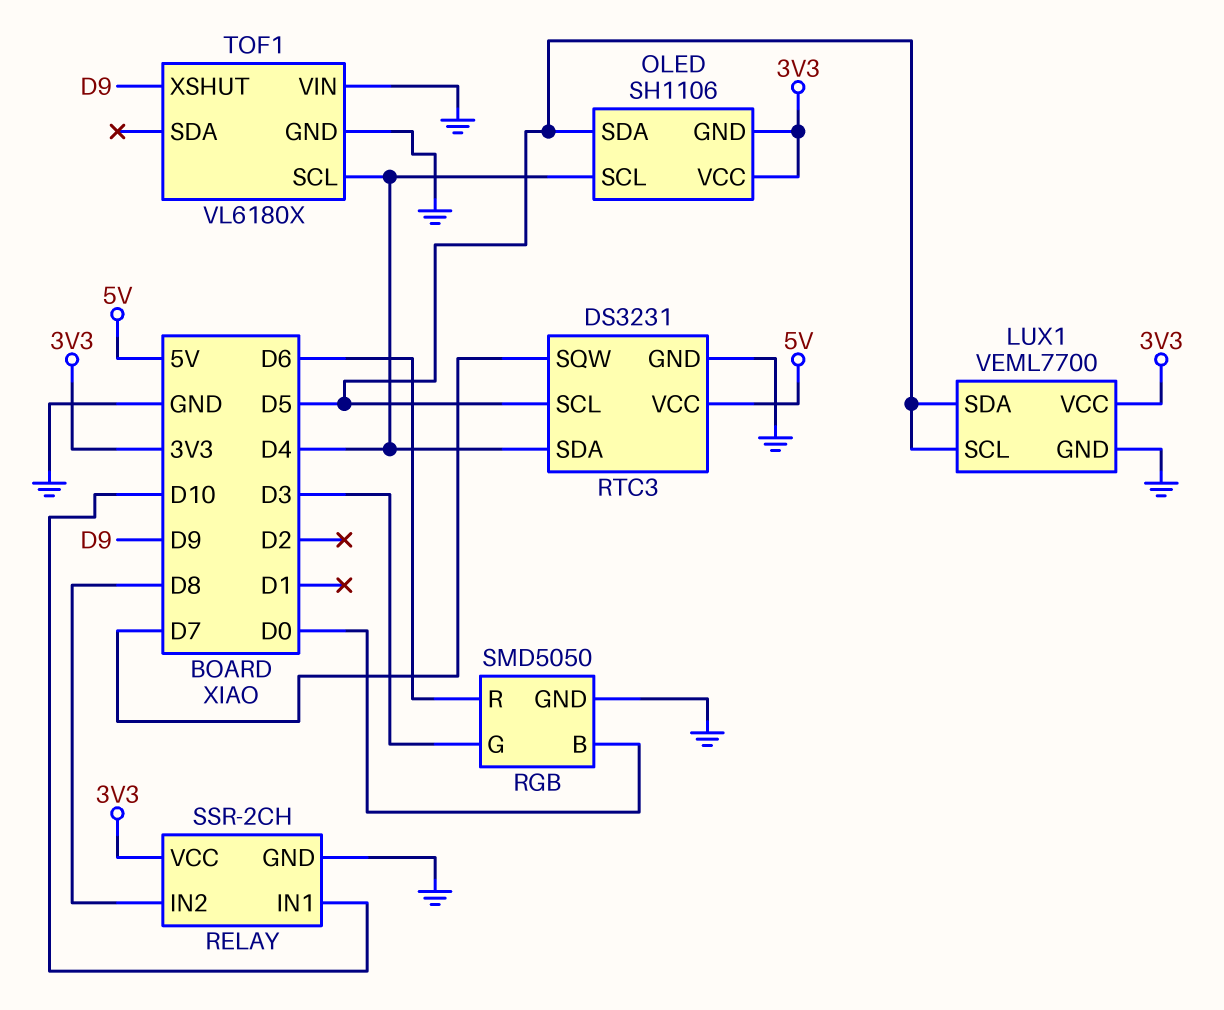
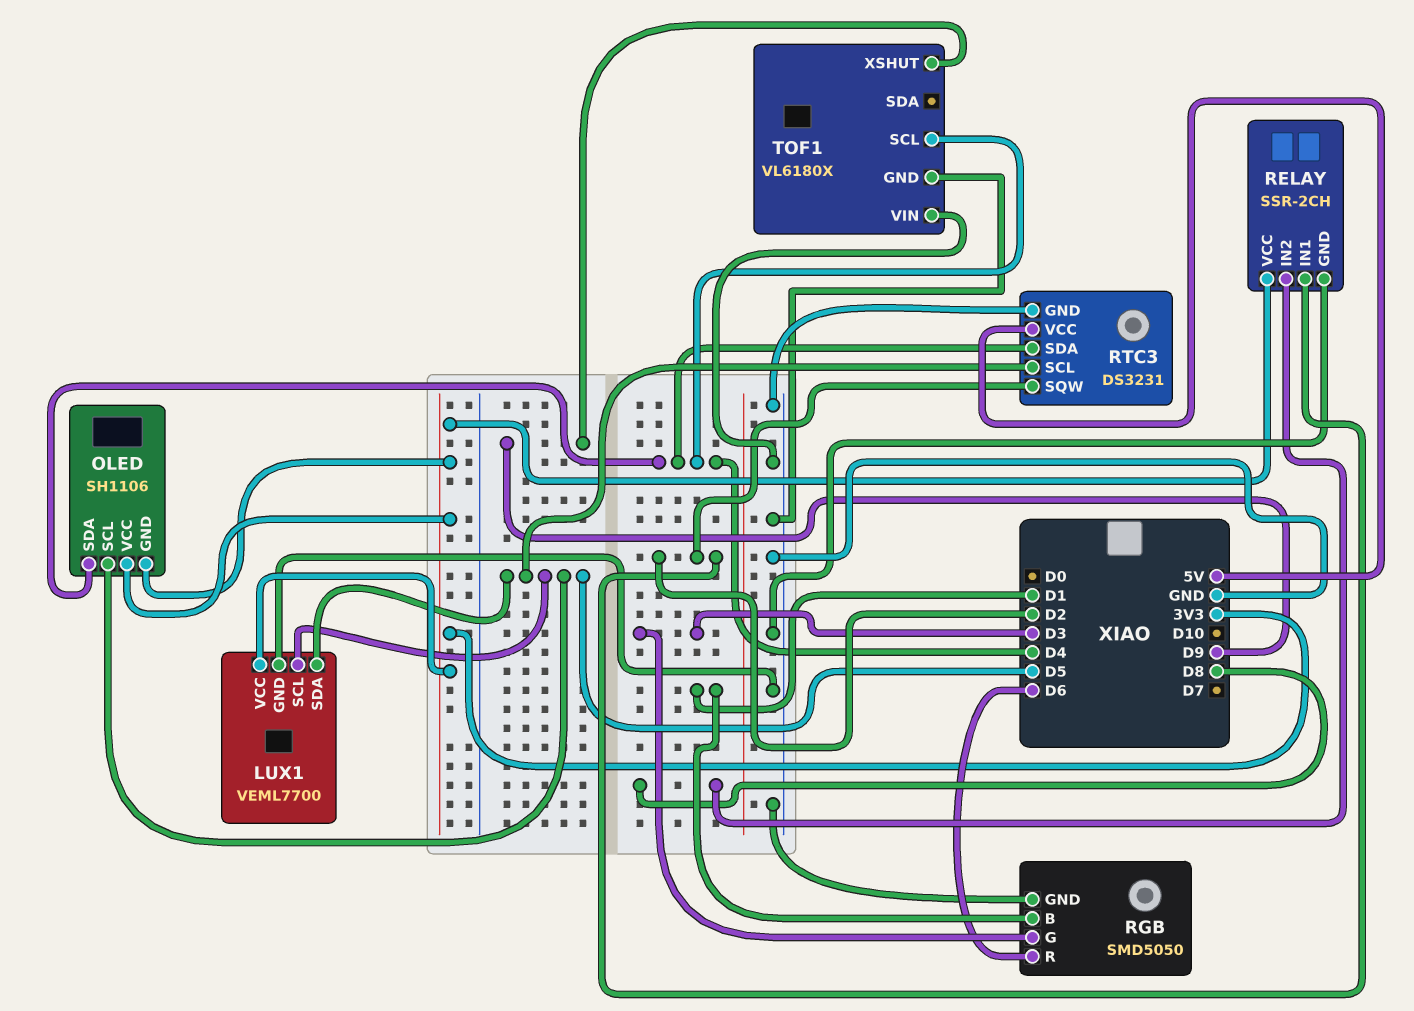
OLED pin SCL: D4 -> D5
OLED pin SDA: D5 -> D4
RELAY pin IN1: D10 -> D2
RGB pin B: D0 -> D1
RTC3 pin SQW: D7 -> D2

